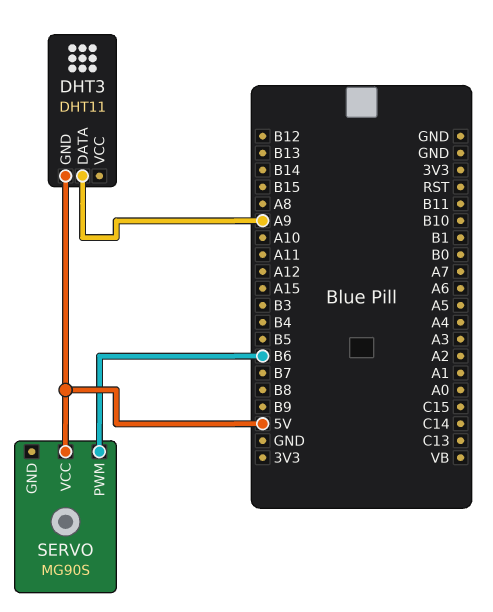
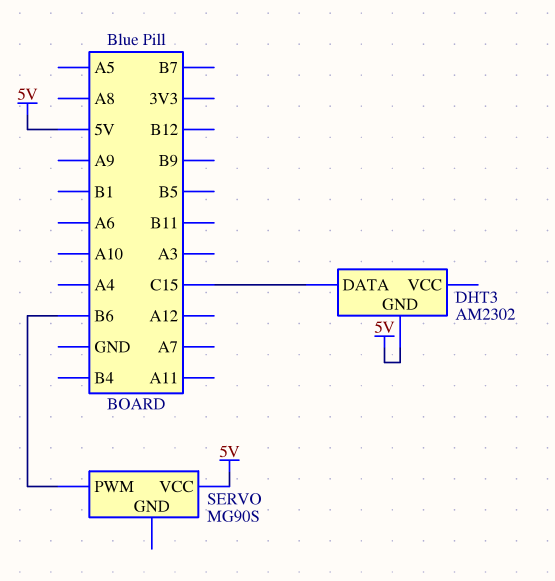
DHT3: DHT11 -> AM2302
DHT3 pin DATA: A9 -> C15

